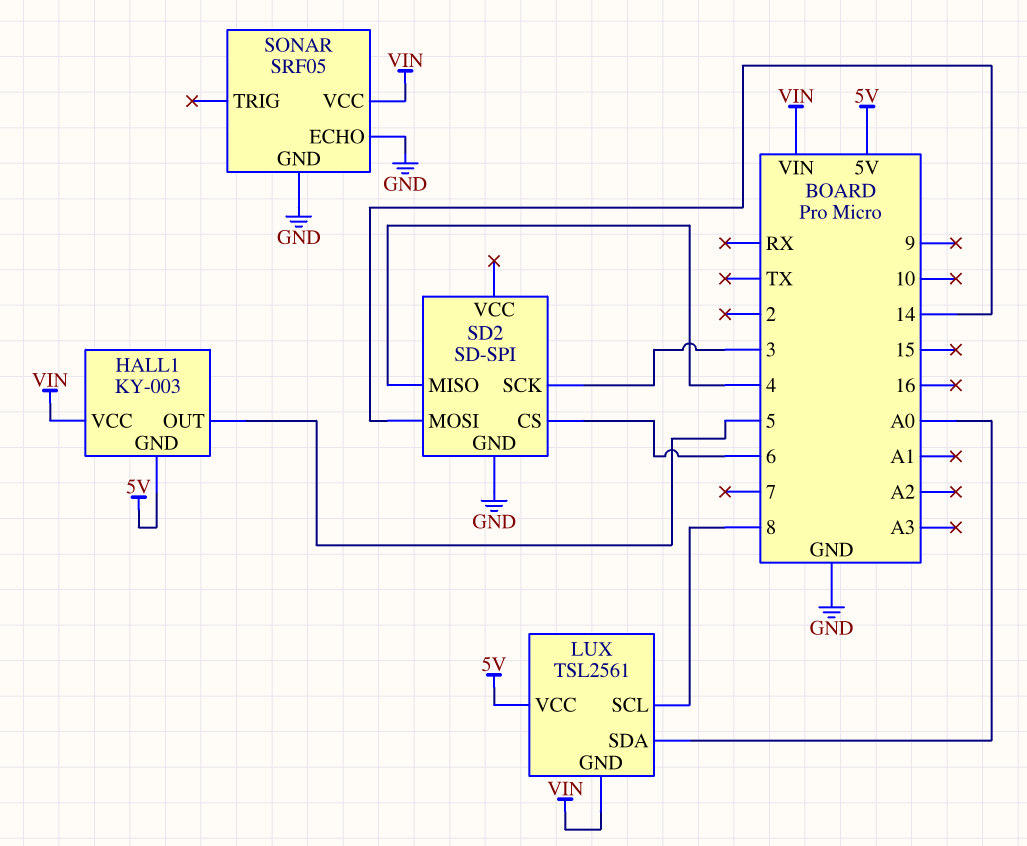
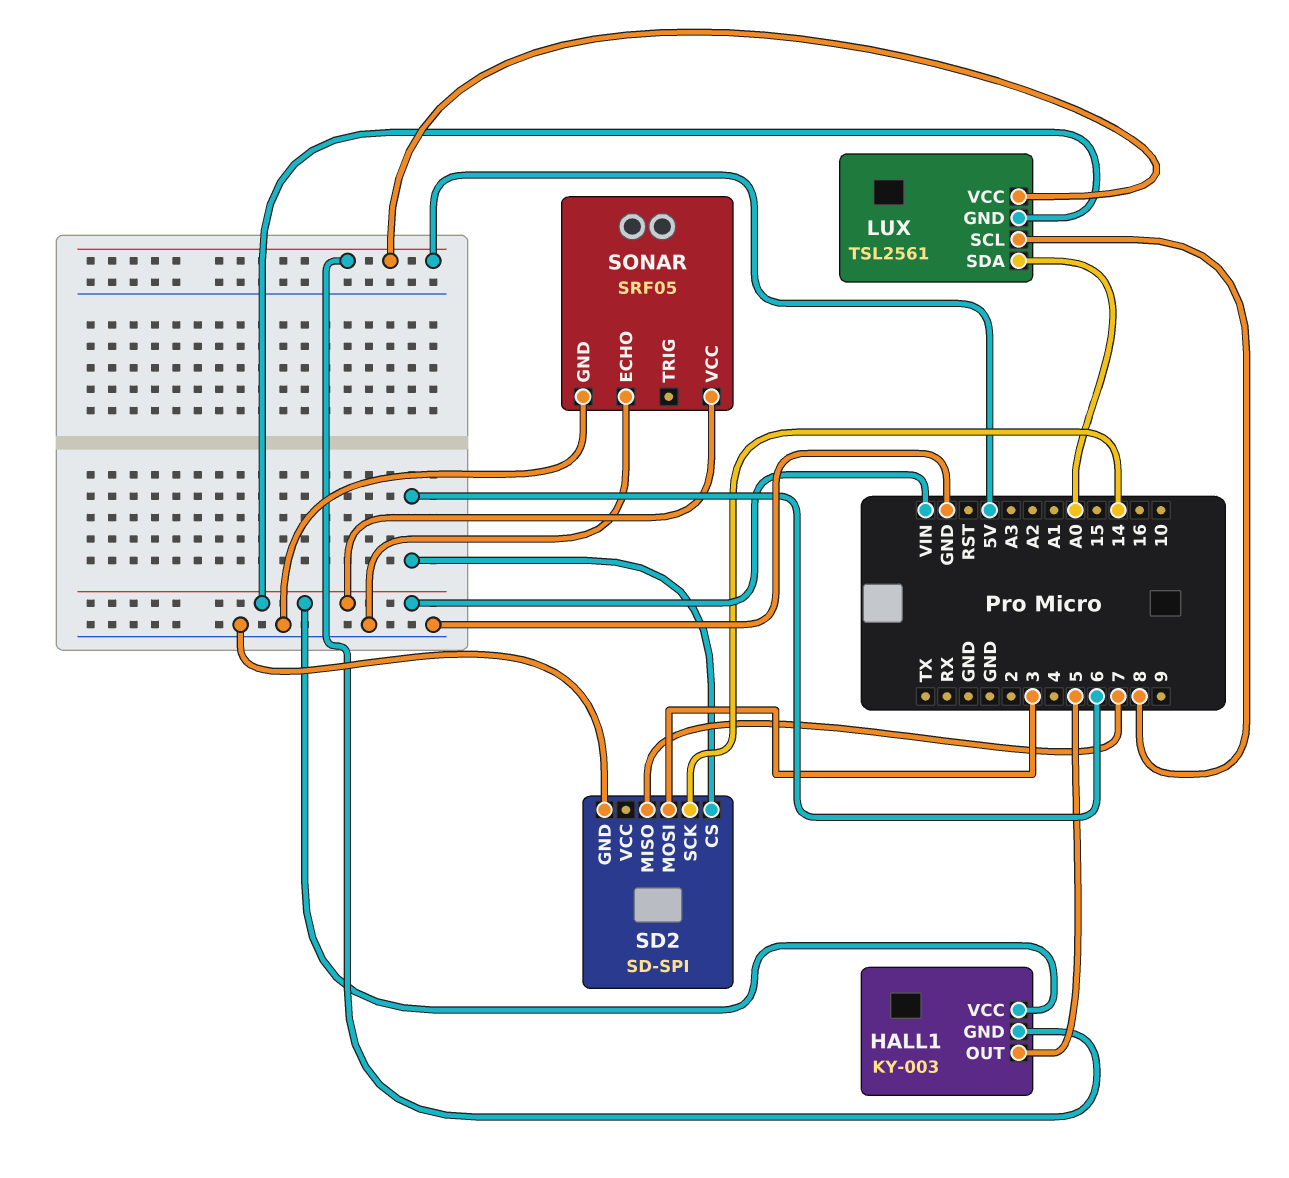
SD2 pin MISO: 4 -> 7
SD2 pin MOSI: 14 -> 3
SD2 pin SCK: 3 -> 14

